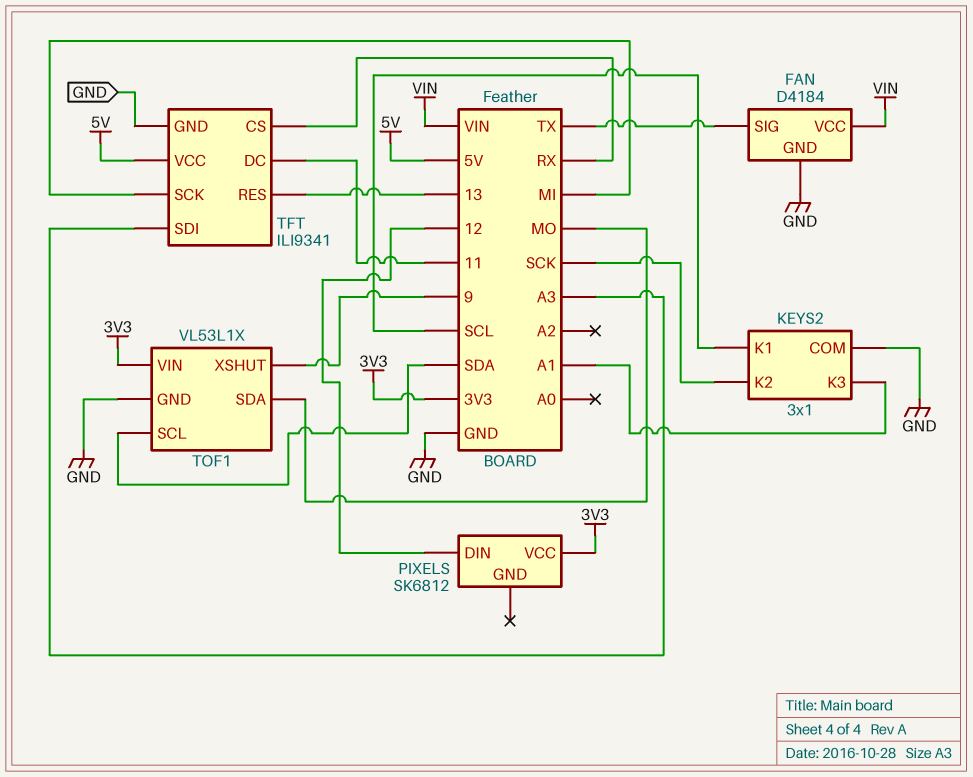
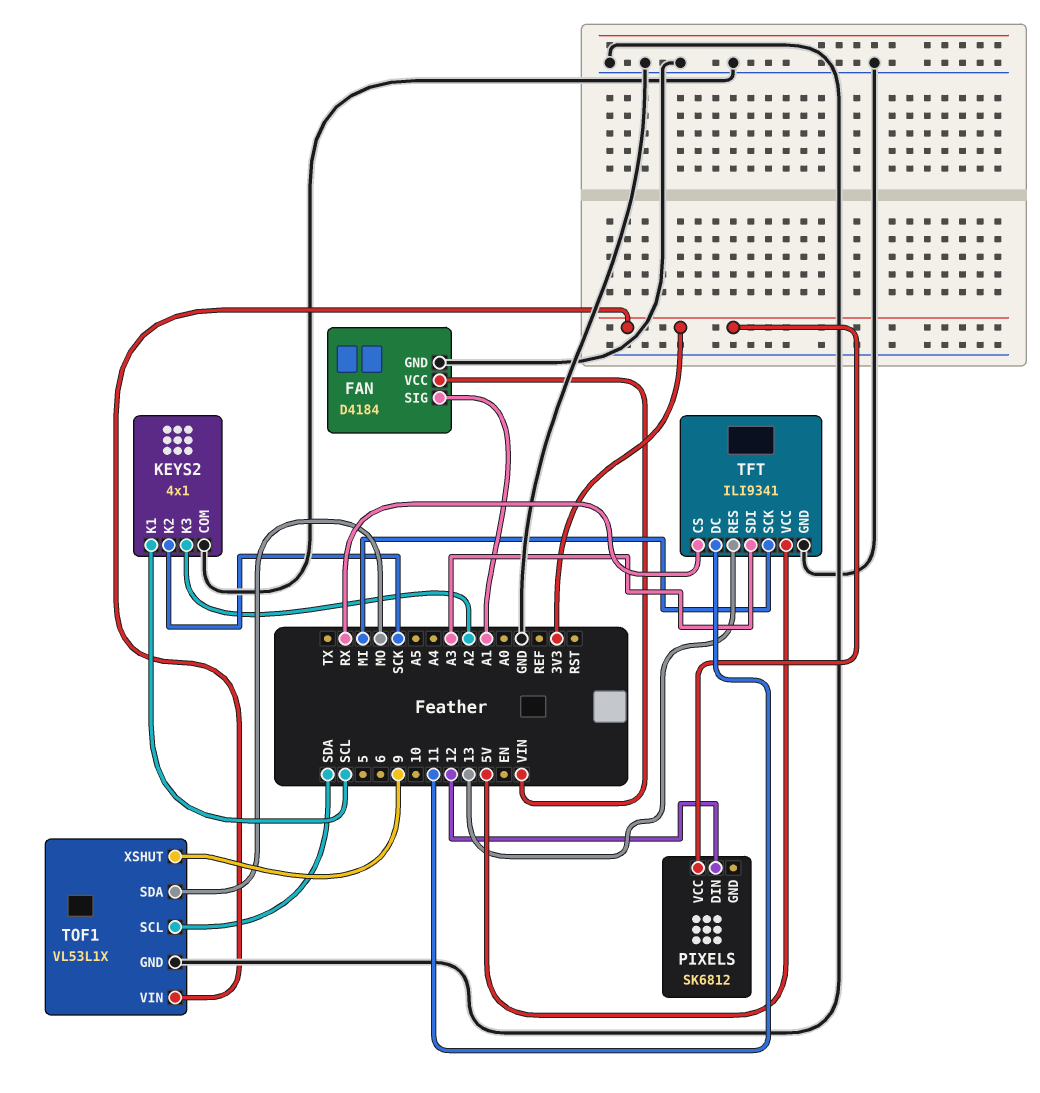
FAN pin SIG: TX -> A1
KEYS2: 3x1 -> 4x1
KEYS2 pin K3: A1 -> A2

